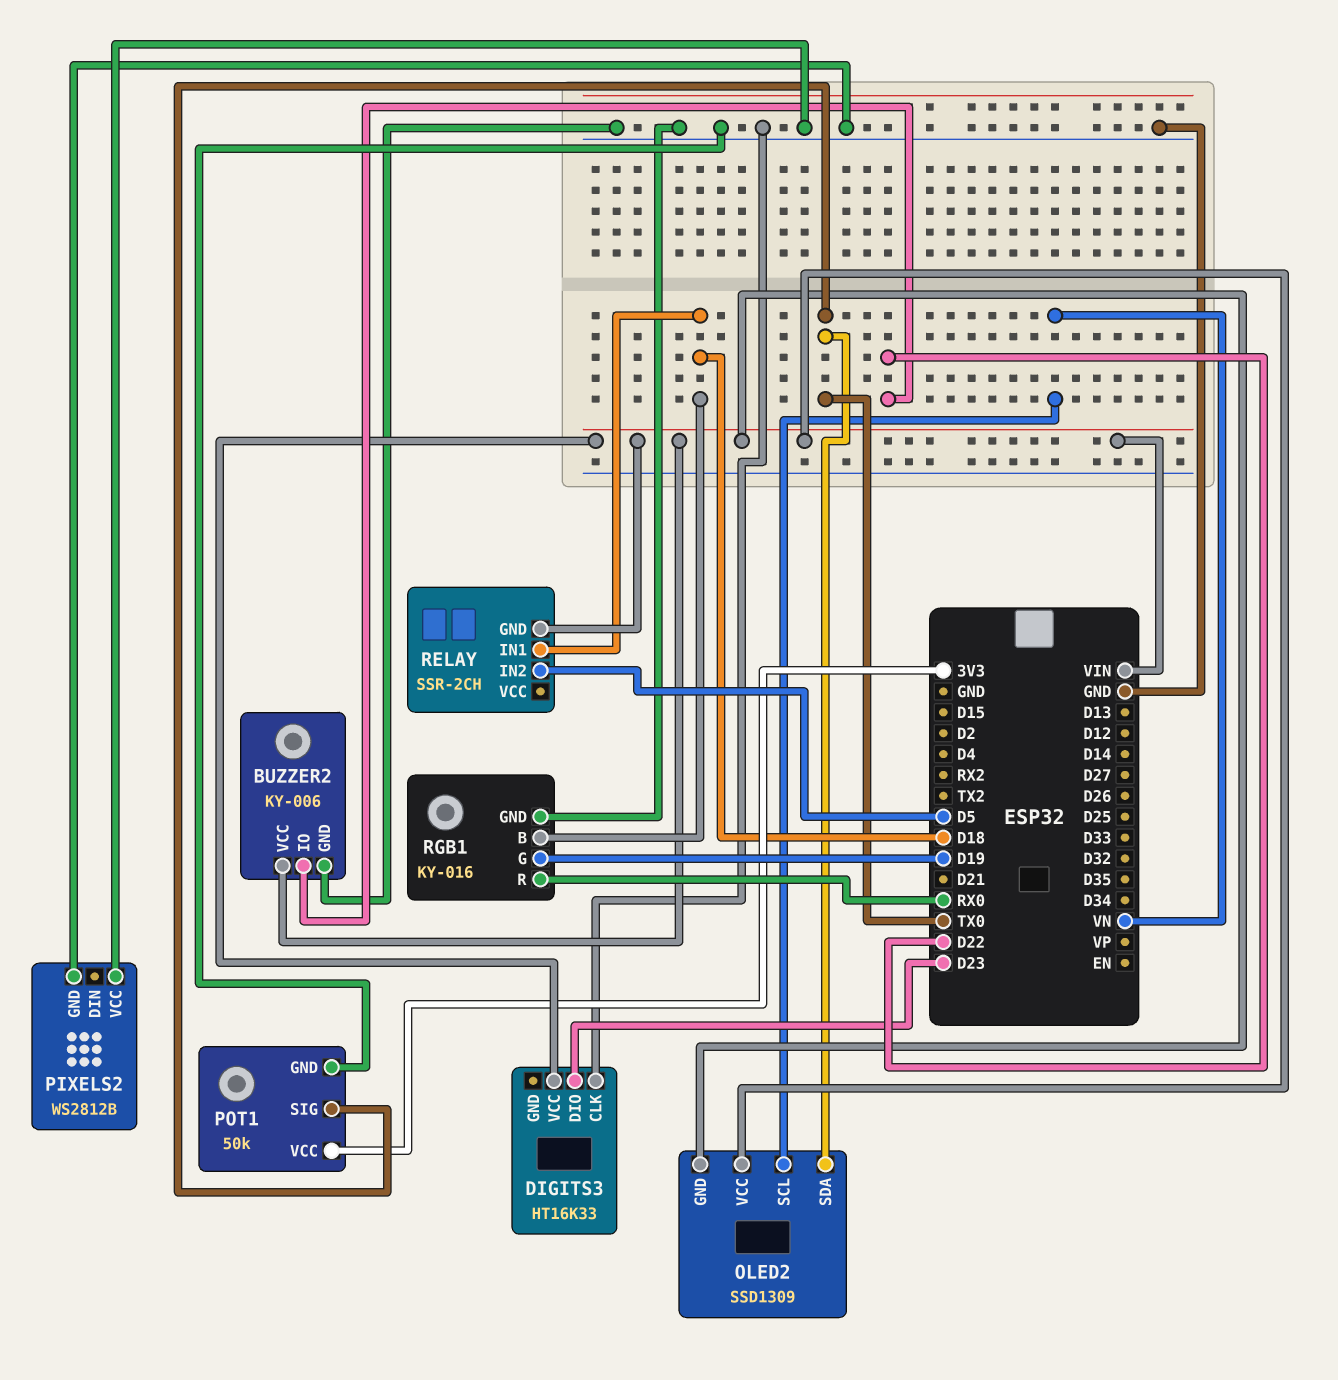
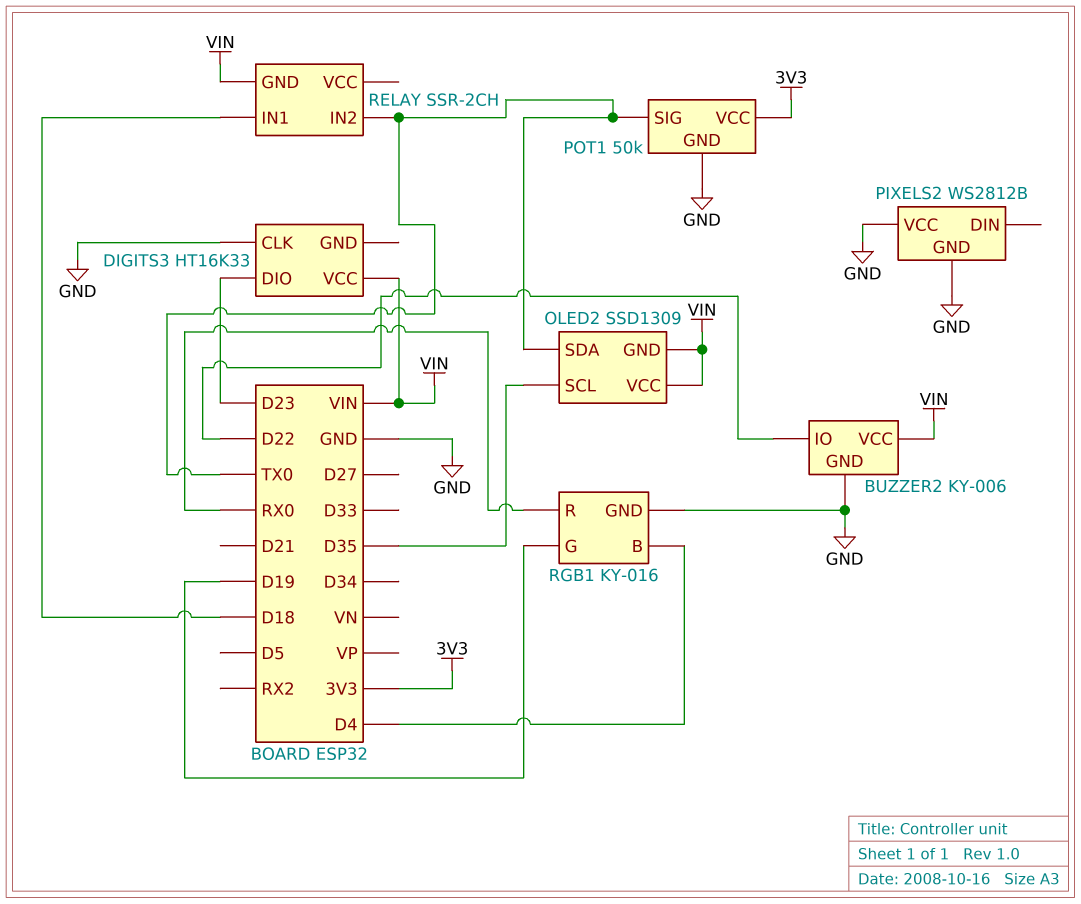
OLED2 pin SCL: VN -> D35
RELAY pin IN2: D5 -> TX0
RGB1 pin B: D18 -> D4

